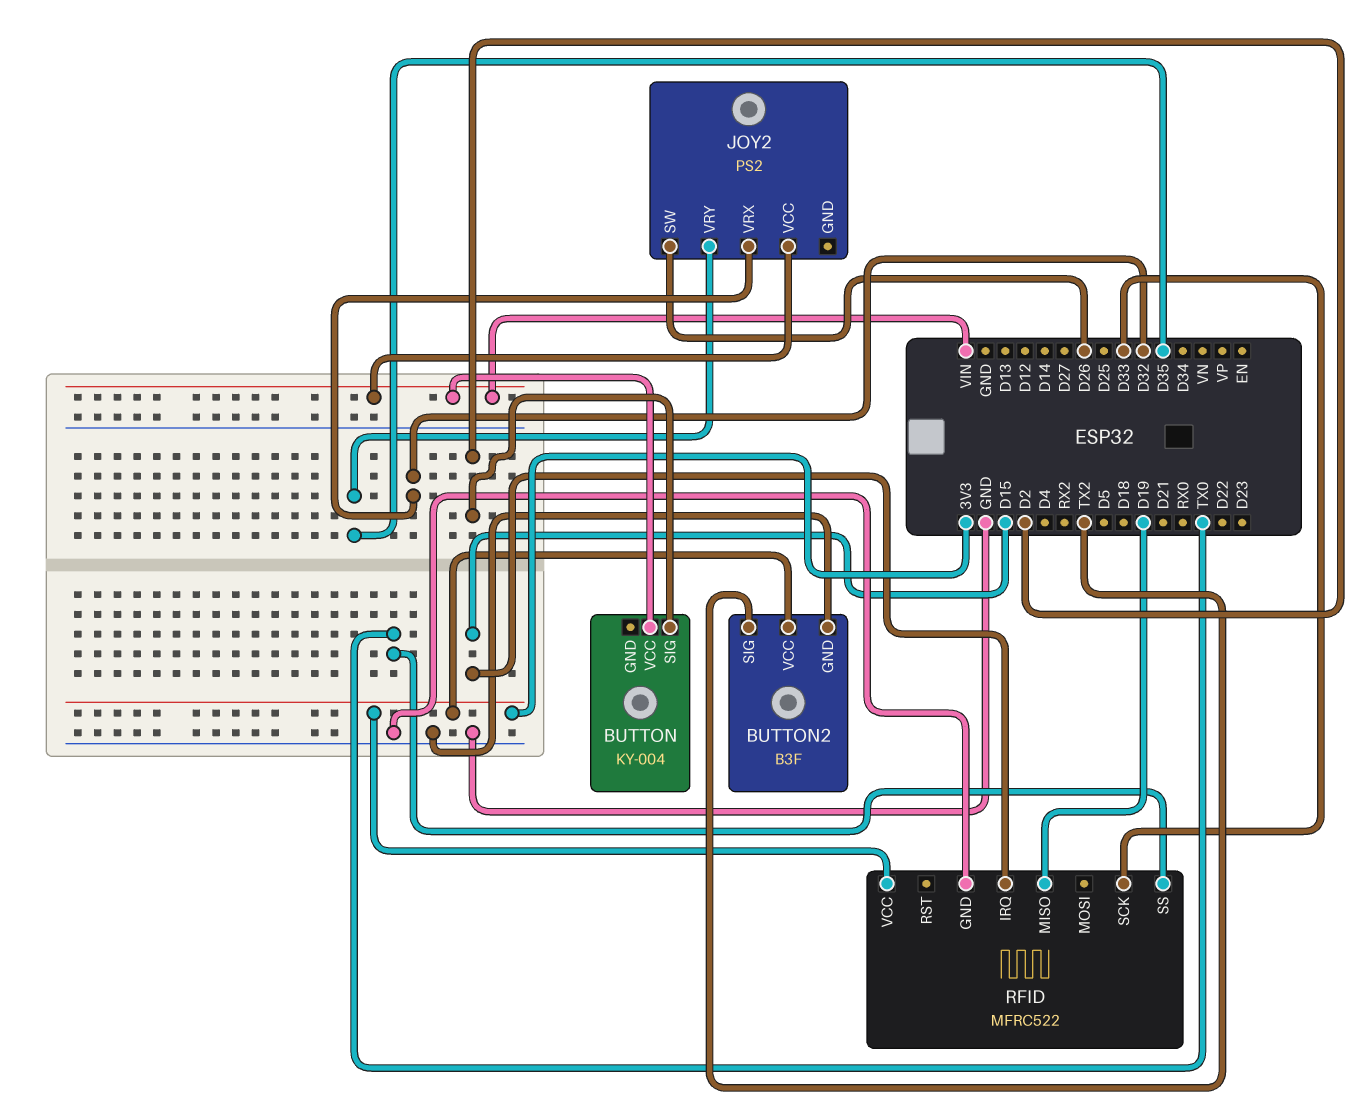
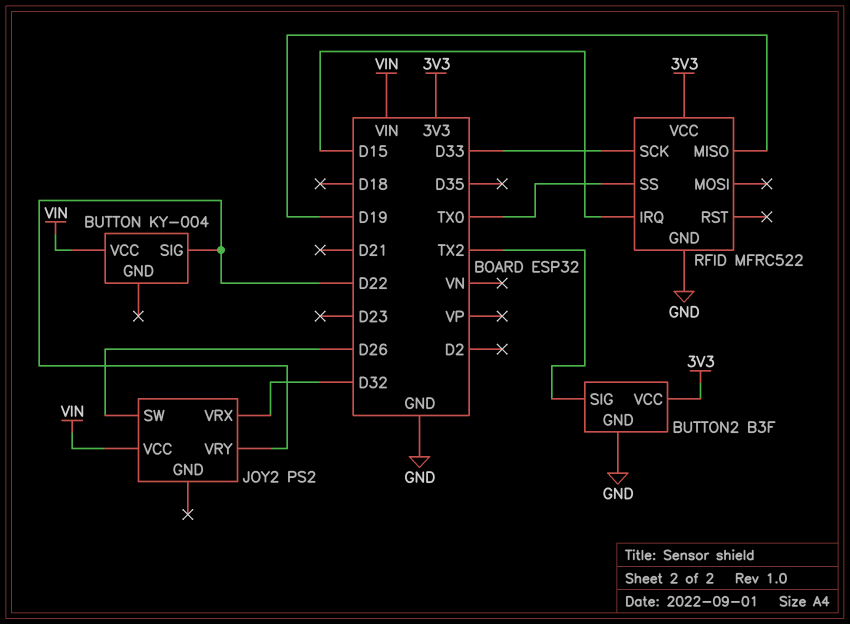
BUTTON pin SIG: D2 -> D22
JOY2 pin VRY: D35 -> D22

